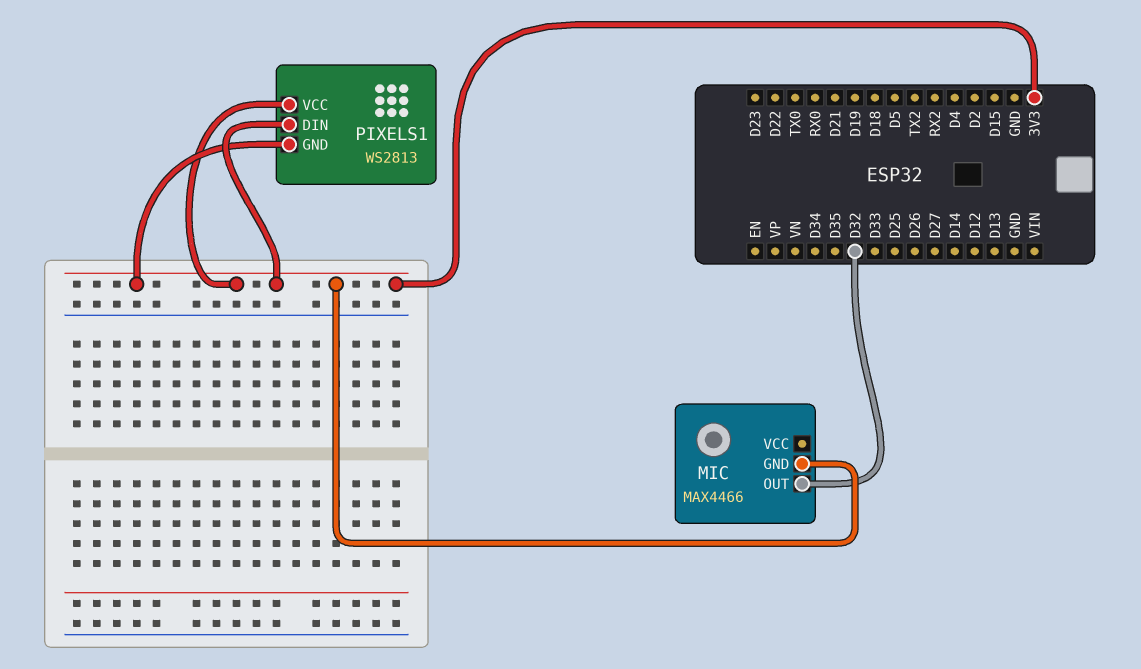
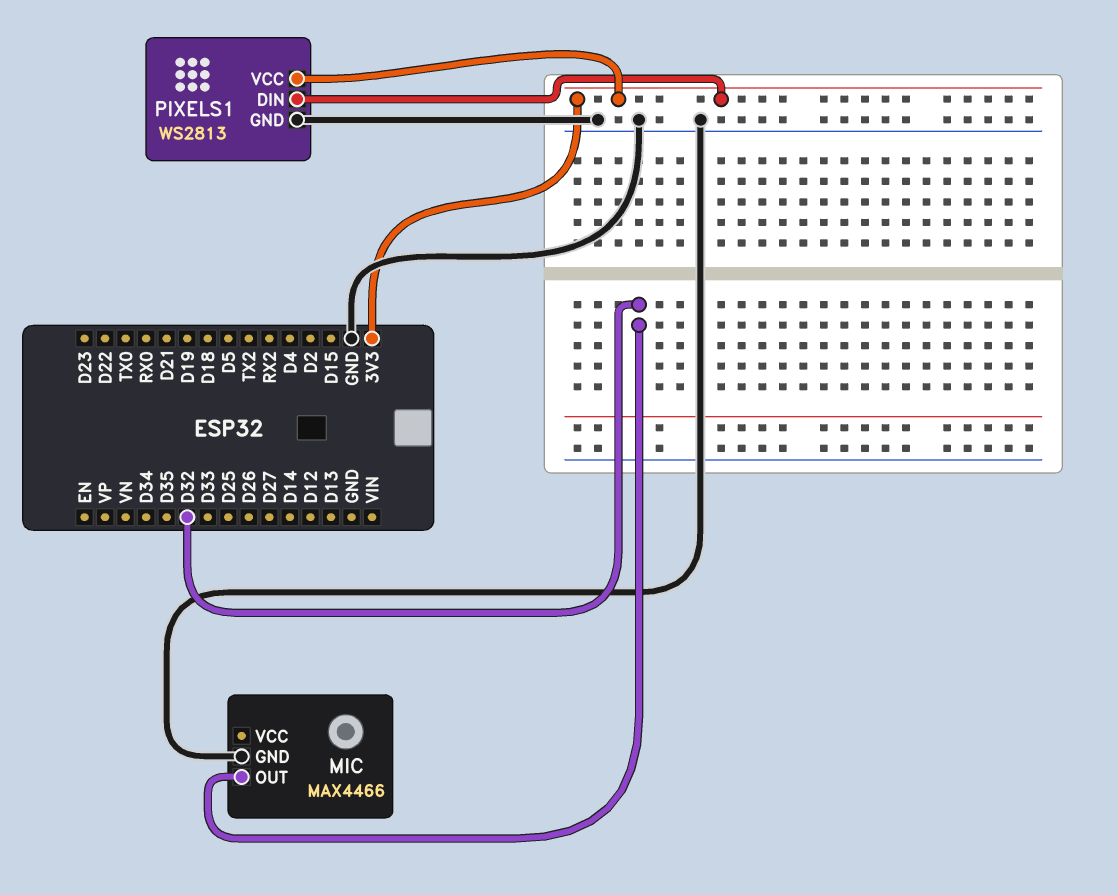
MIC pin GND: 3V3 -> GND
PIXELS1 pin GND: 3V3 -> GND

